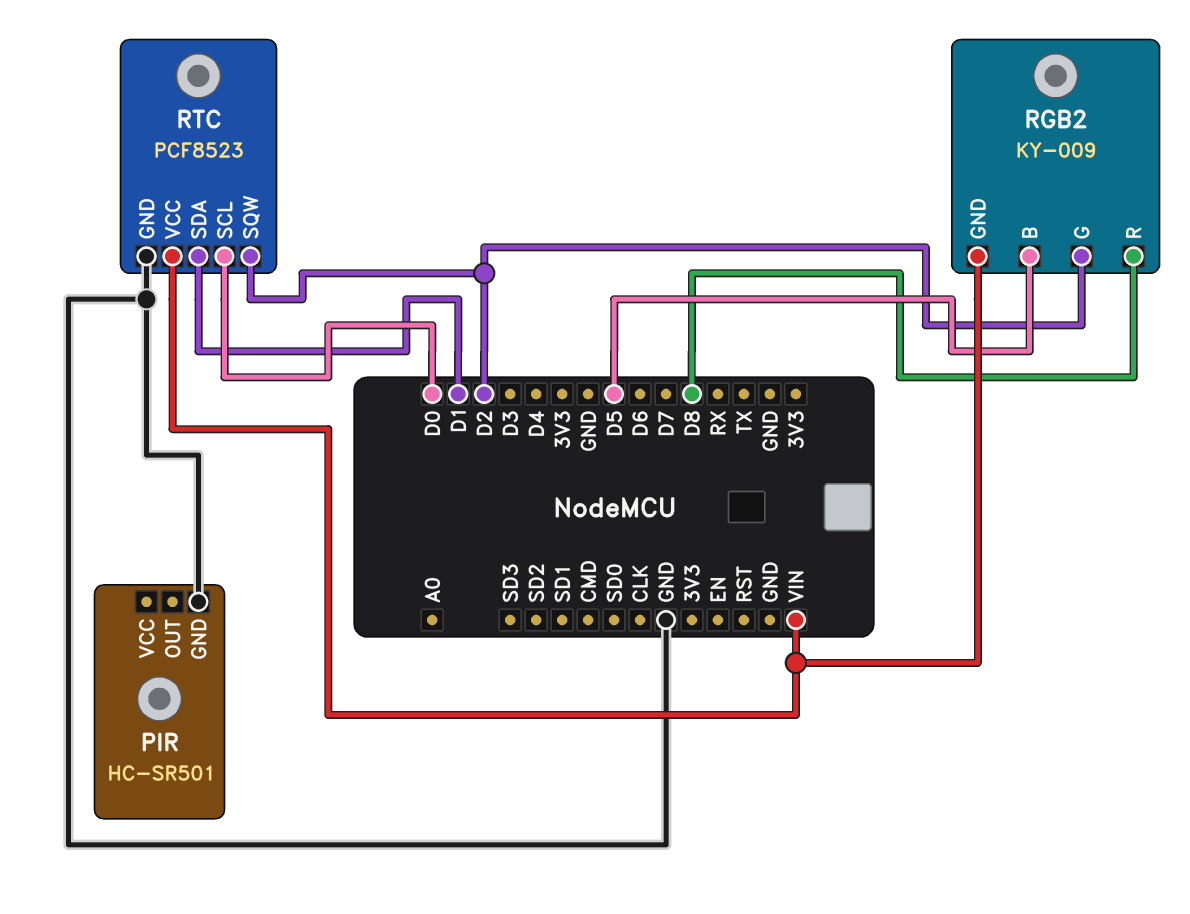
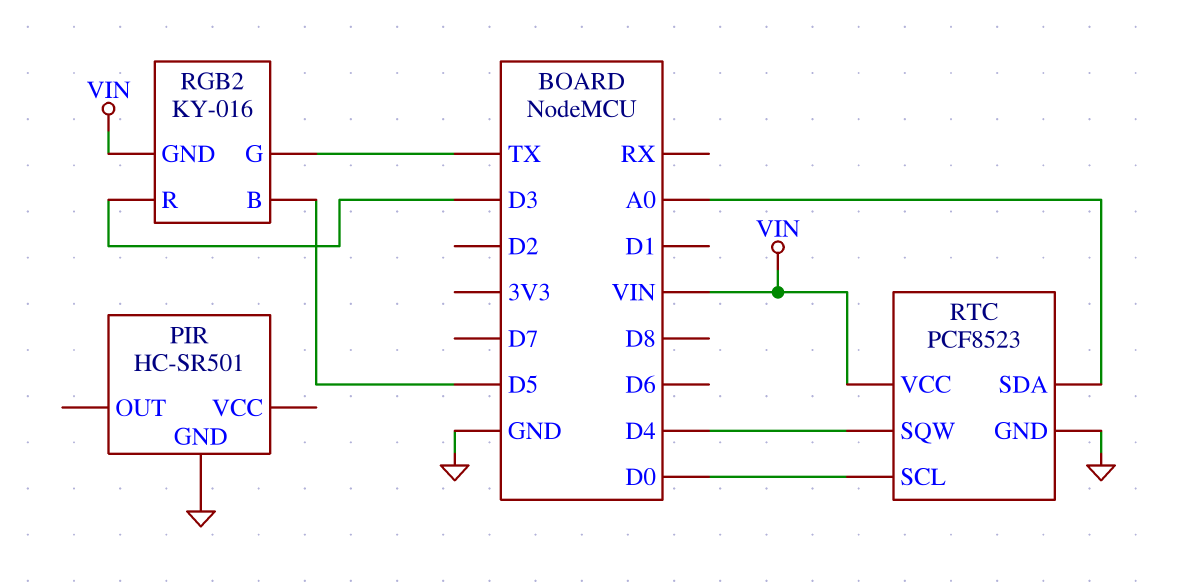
RGB2: KY-009 -> KY-016
RGB2 pin G: D2 -> TX
RGB2 pin R: D8 -> D3
RTC pin SDA: D1 -> A0
RTC pin SQW: D2 -> D4

